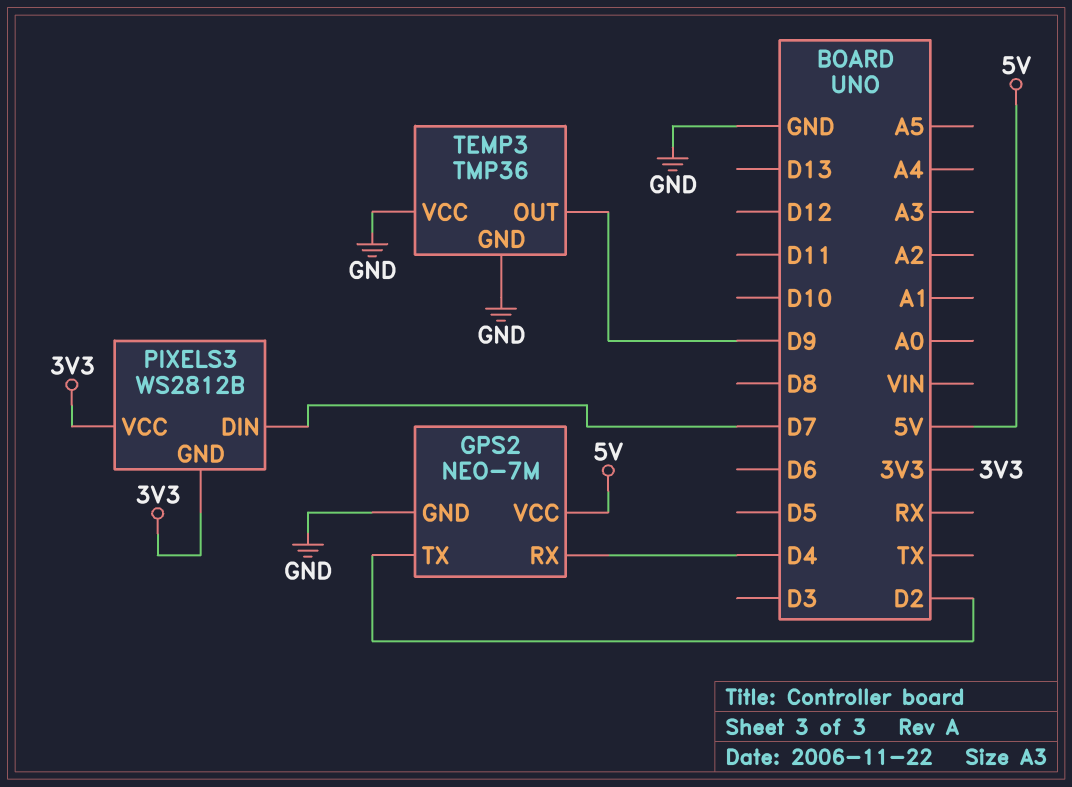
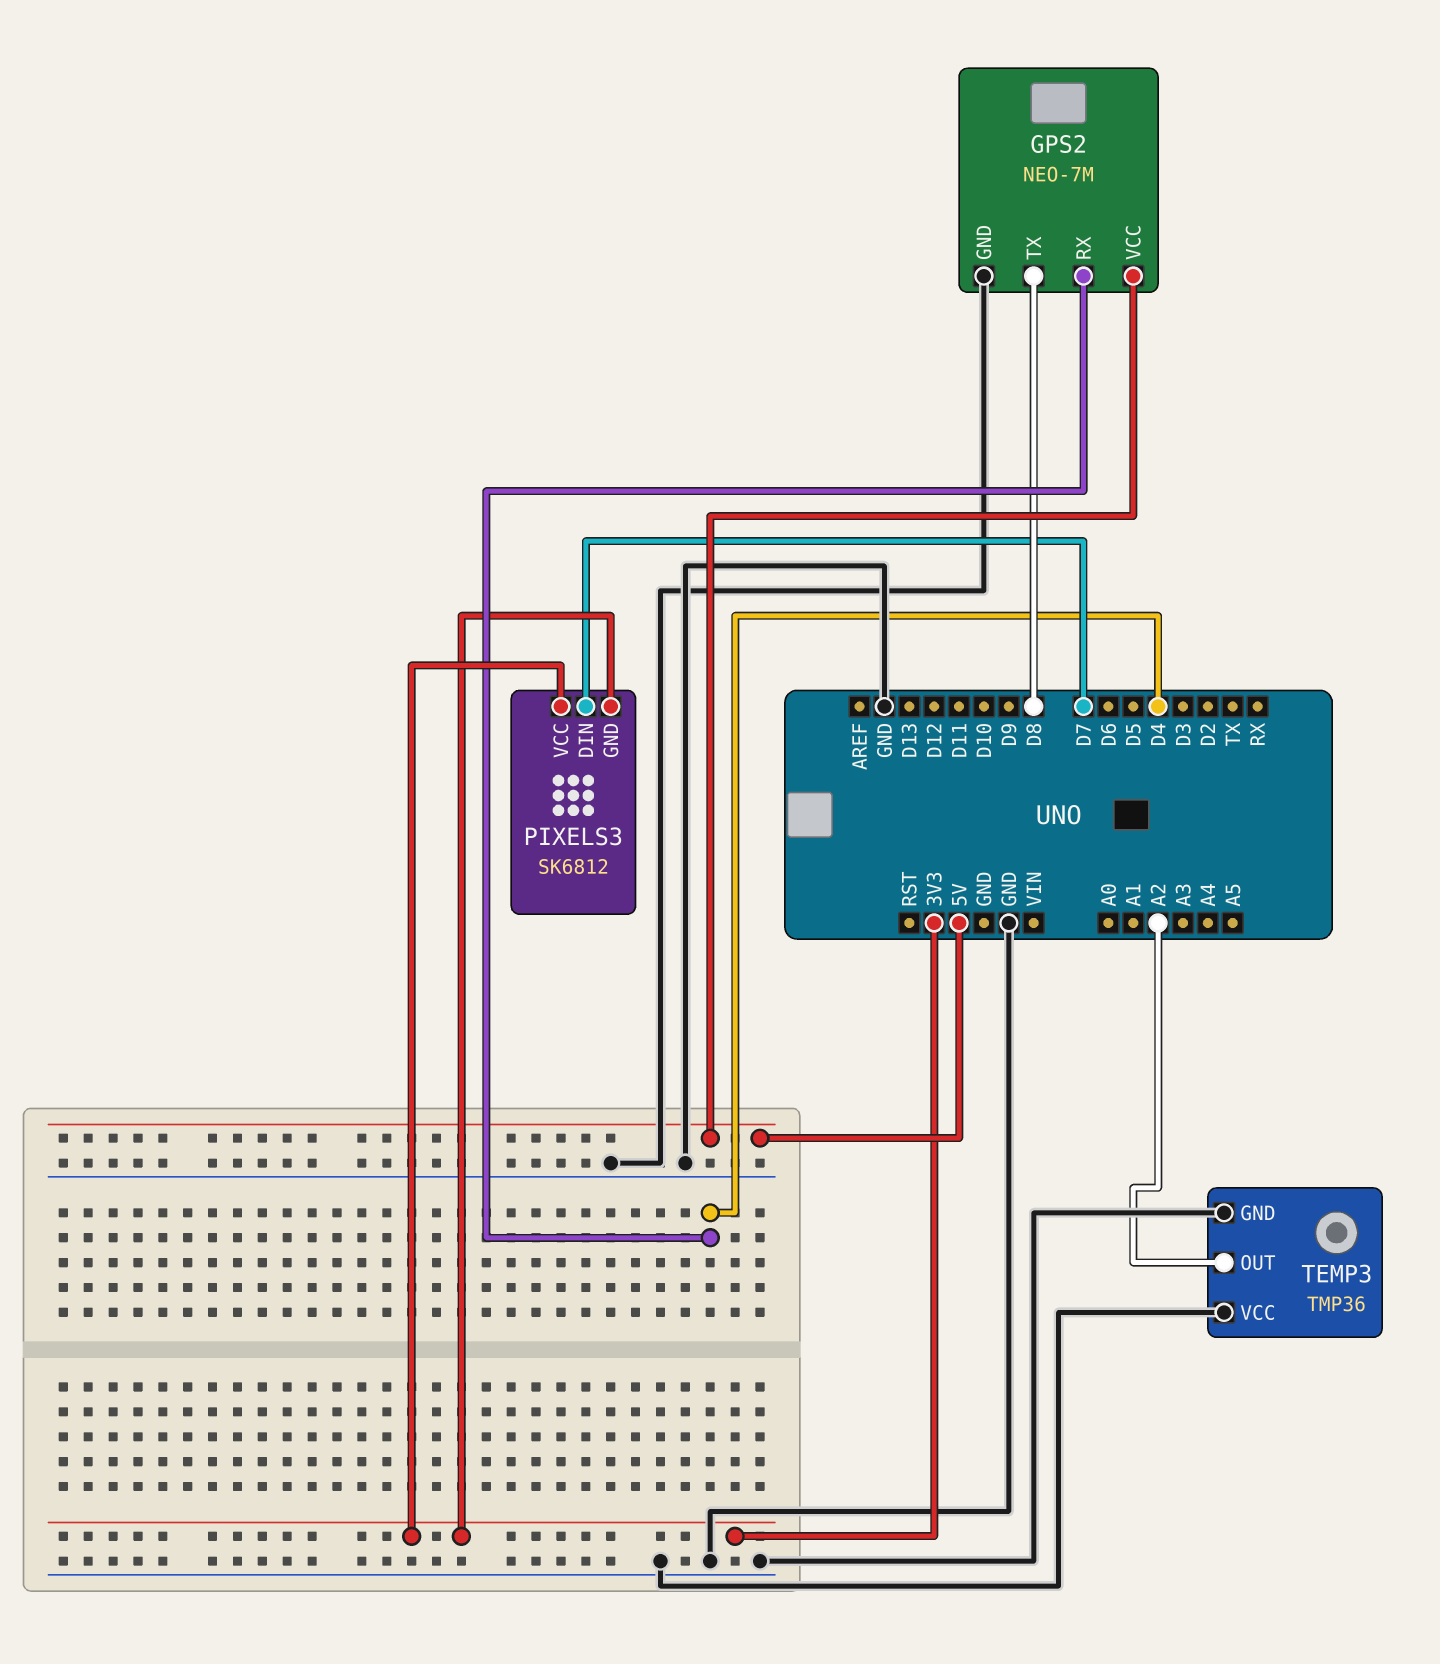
GPS2 pin TX: D2 -> D8
PIXELS3: WS2812B -> SK6812
TEMP3 pin OUT: D9 -> A2

